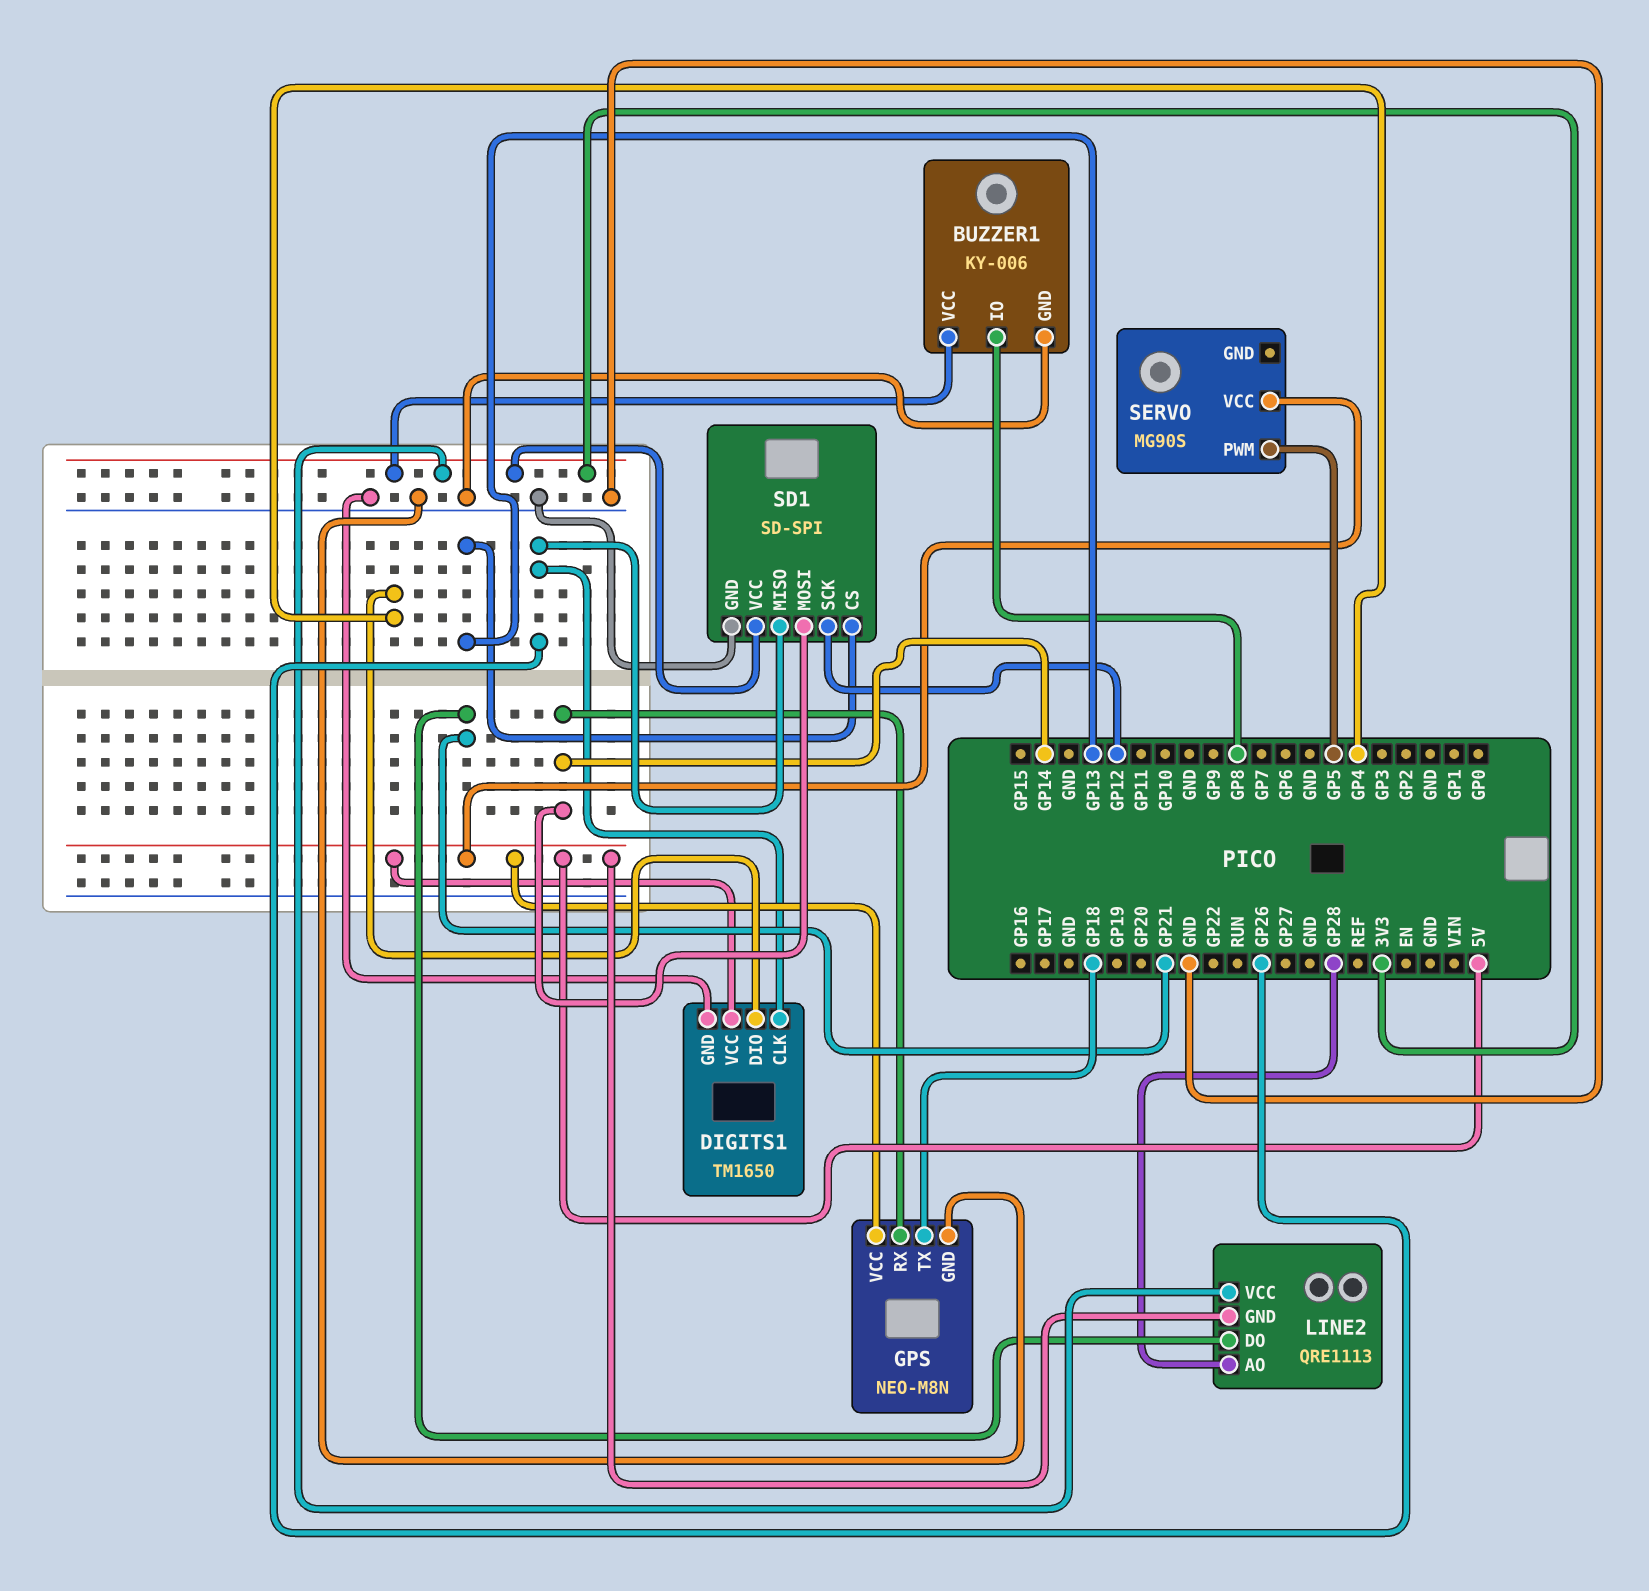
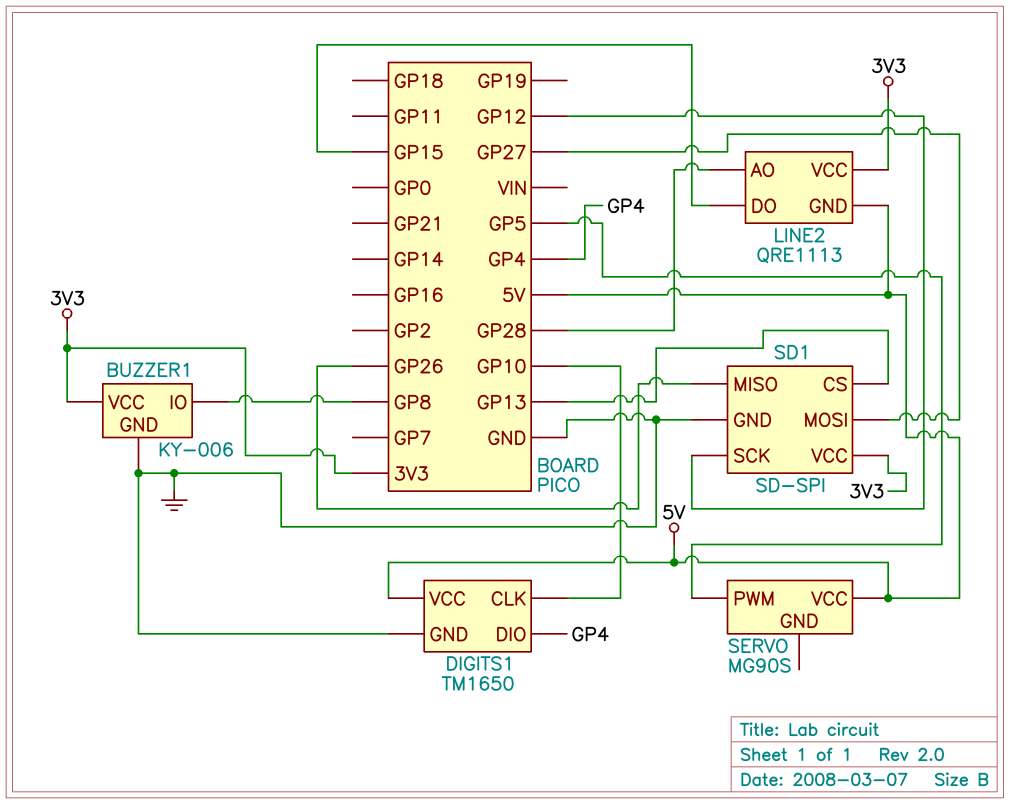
DIGITS1 pin CLK: GP26 -> GP10
GPS: NEO-M8N -> none
GPS pin GND: GND -> none
GPS pin RX: GP14 -> none
GPS pin TX: GP18 -> none
GPS pin VCC: 5V -> none
LINE2 pin DO: GP21 -> GP15
SD1 pin MOSI: GP14 -> GP27

